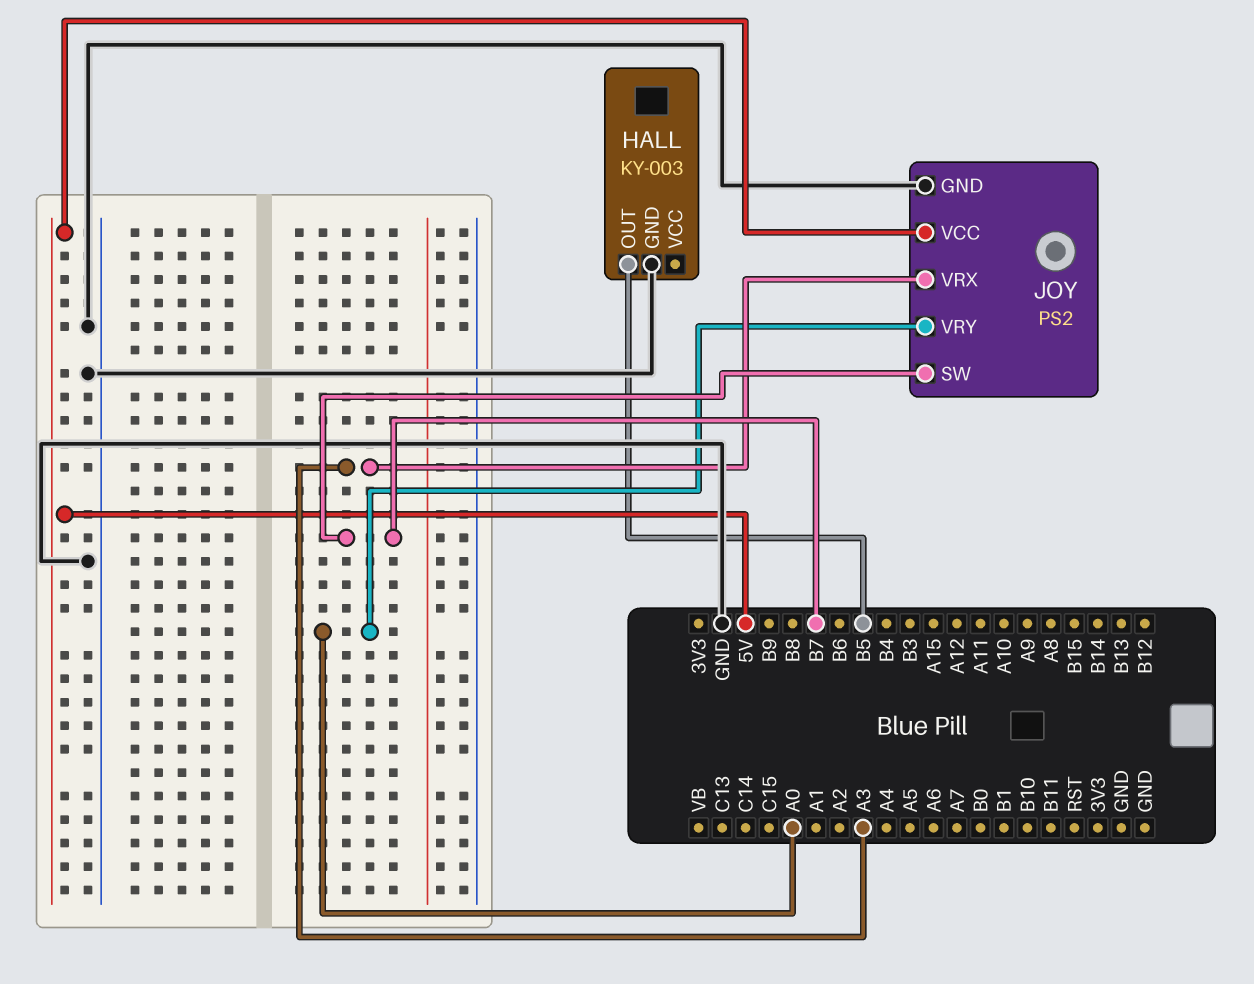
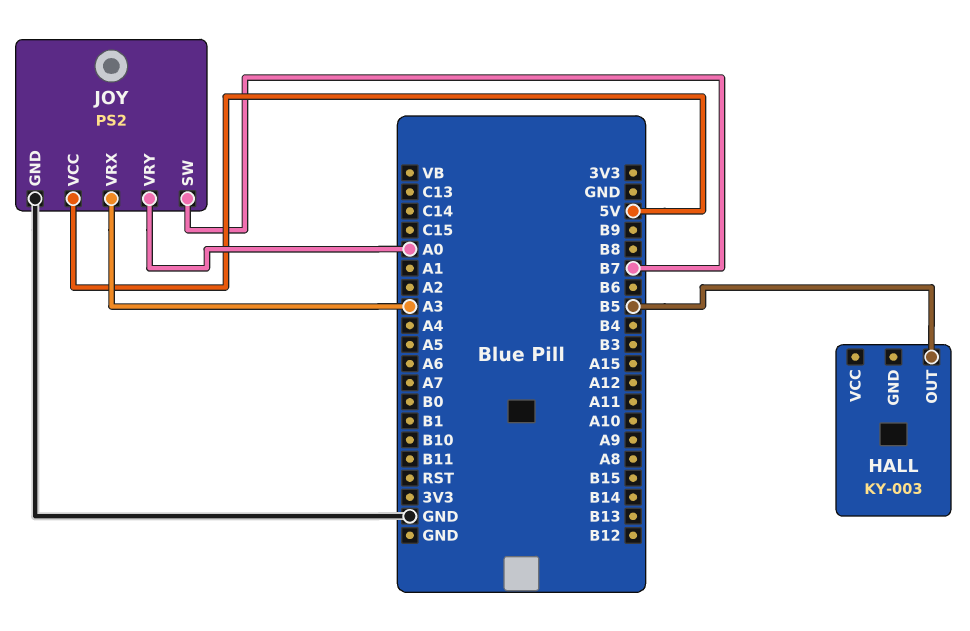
HALL pin GND: GND -> none

